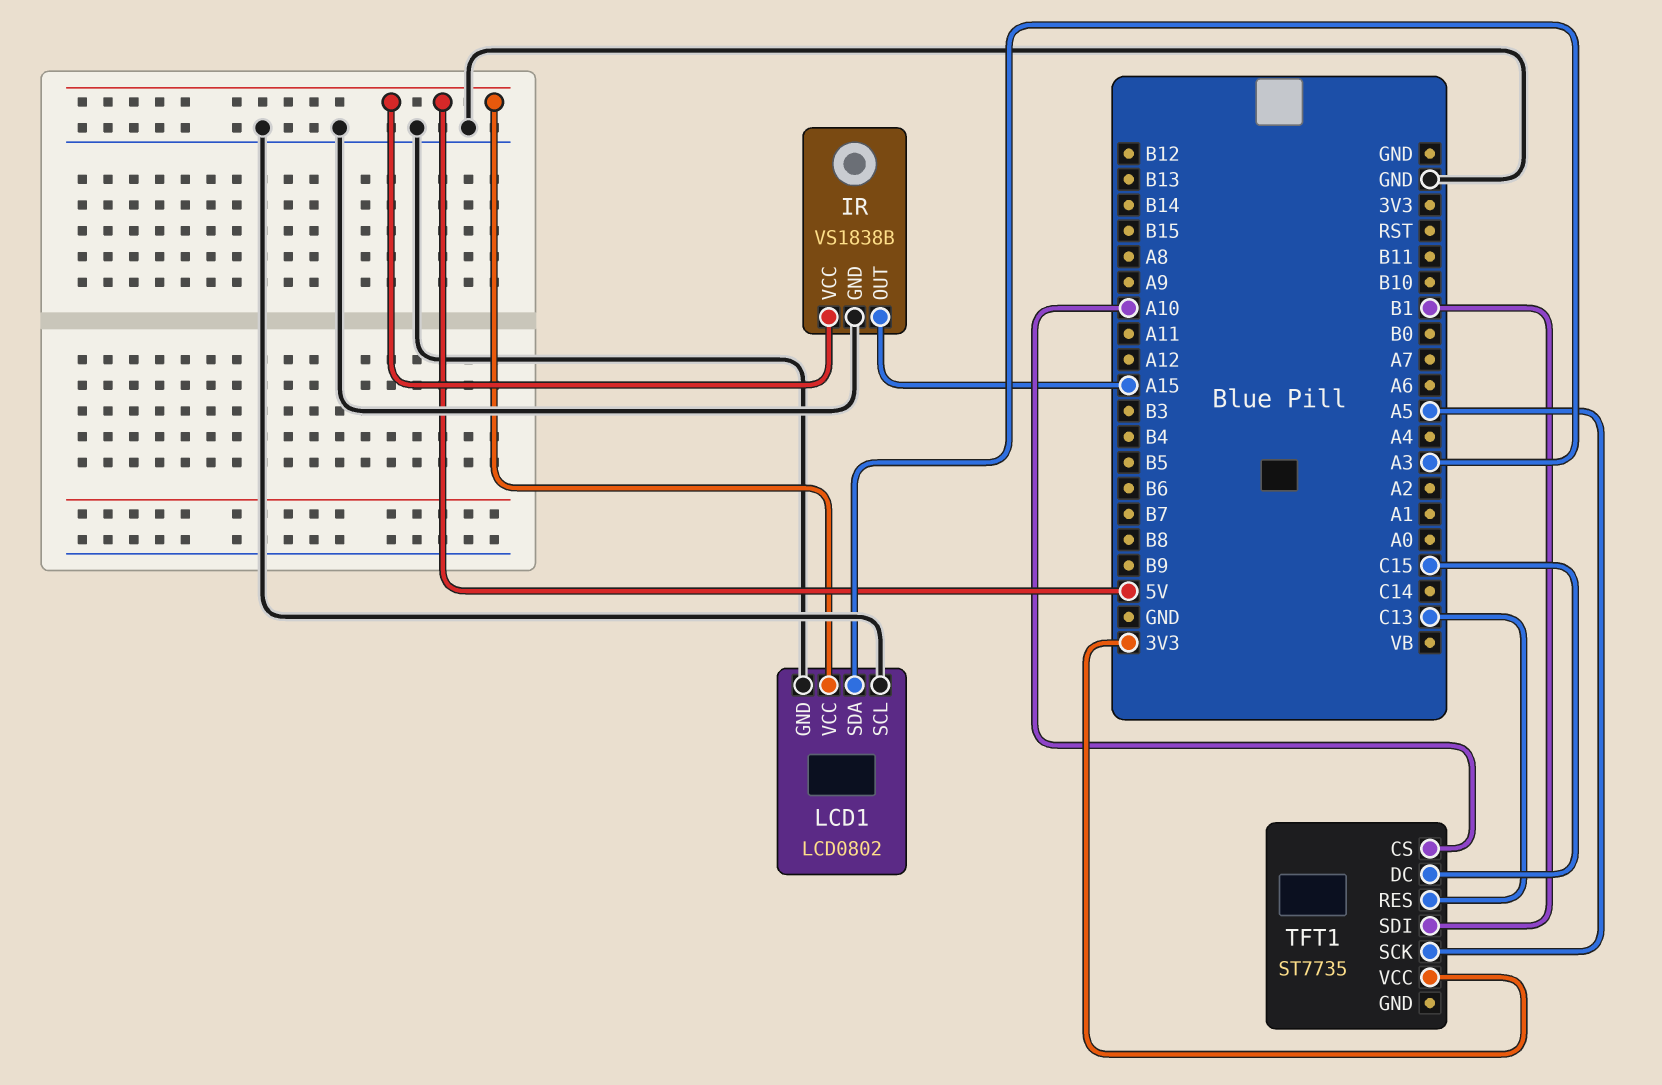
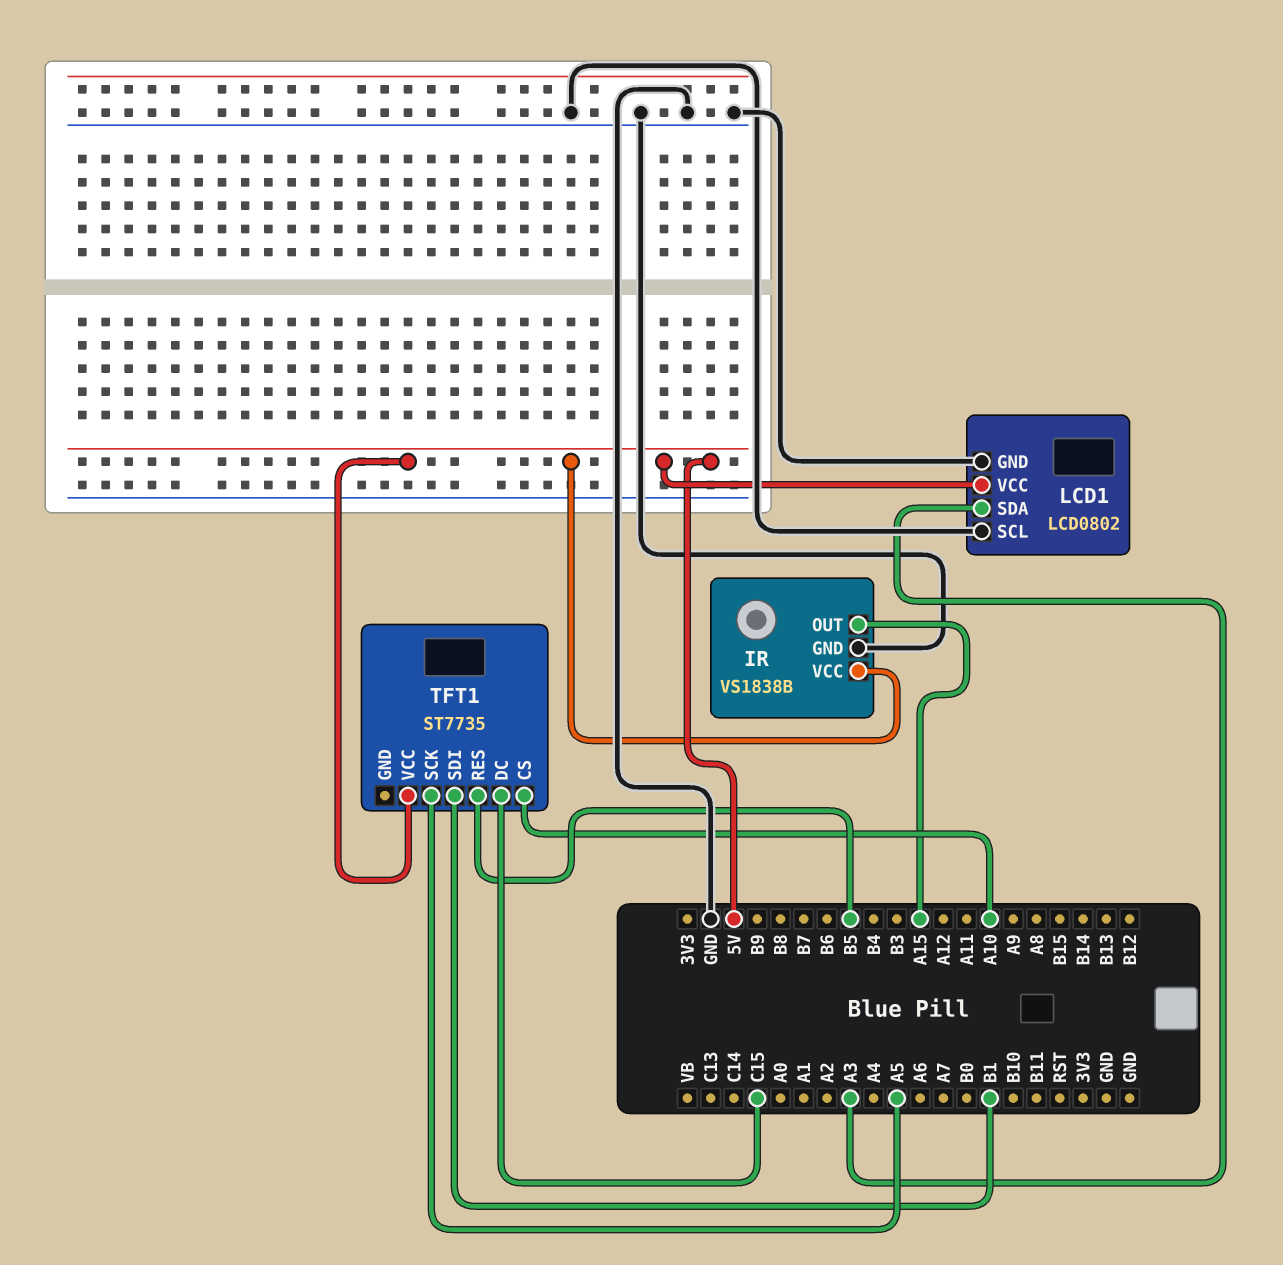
TFT1 pin RES: C13 -> B5
TFT1 pin VCC: 3V3 -> 5V

